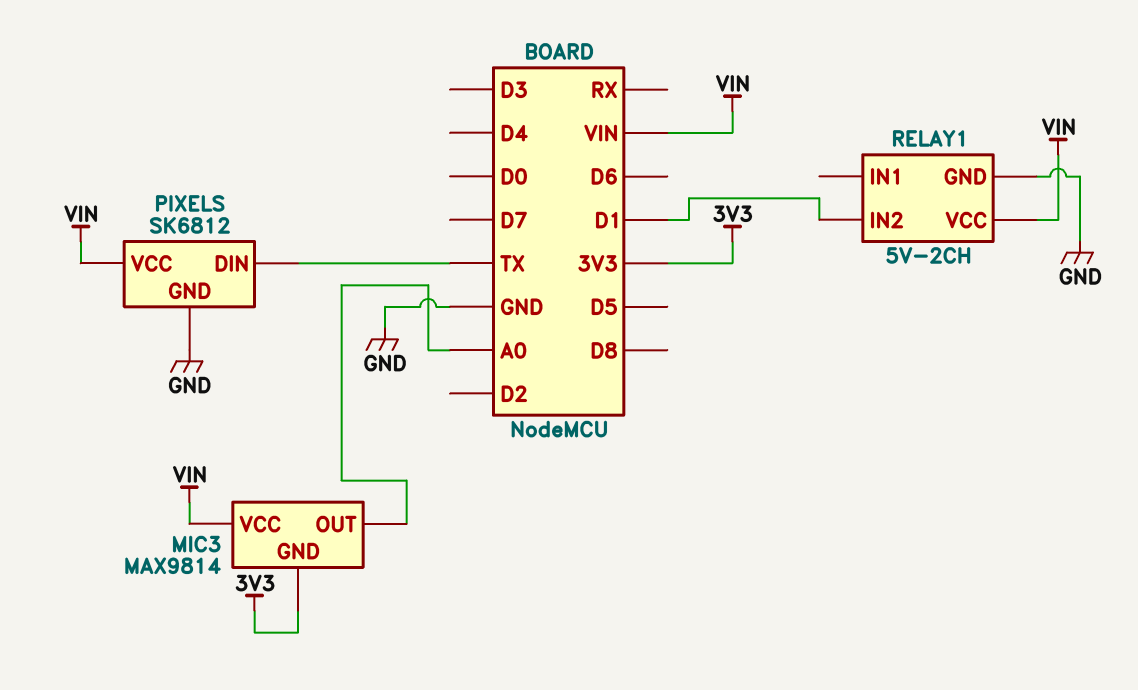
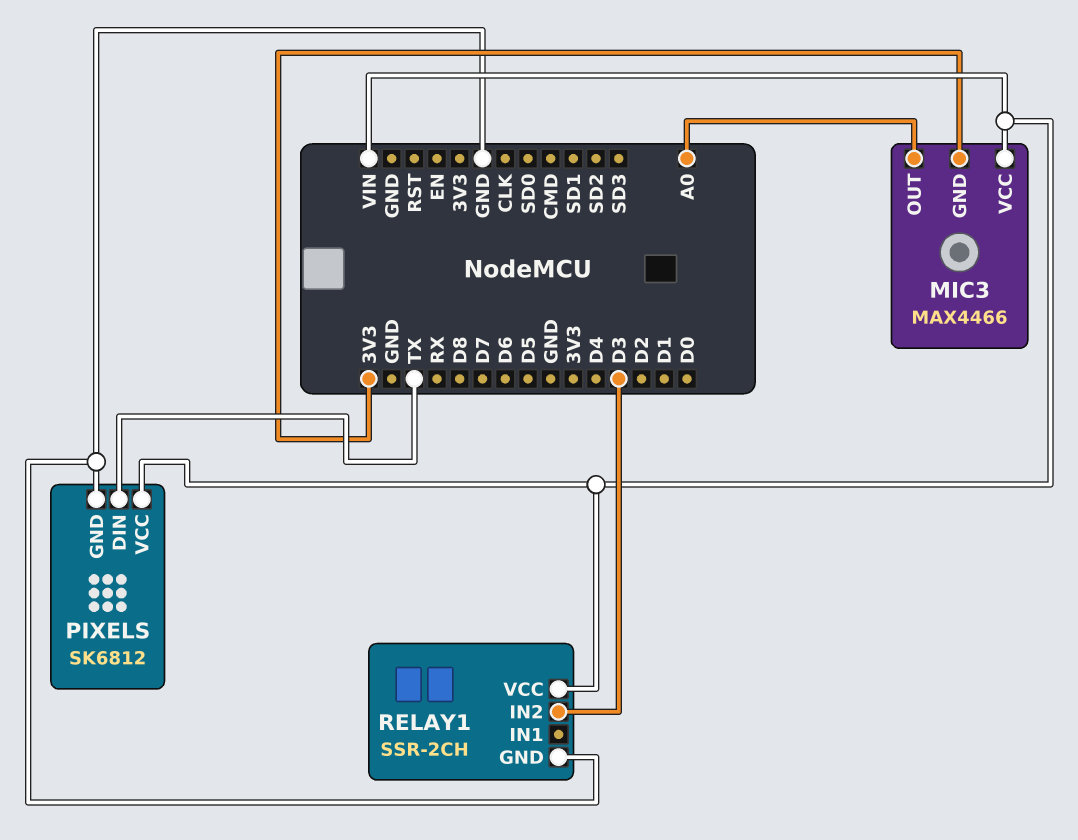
MIC3: MAX9814 -> MAX4466
RELAY1: 5V-2CH -> SSR-2CH
RELAY1 pin IN2: D1 -> D3

